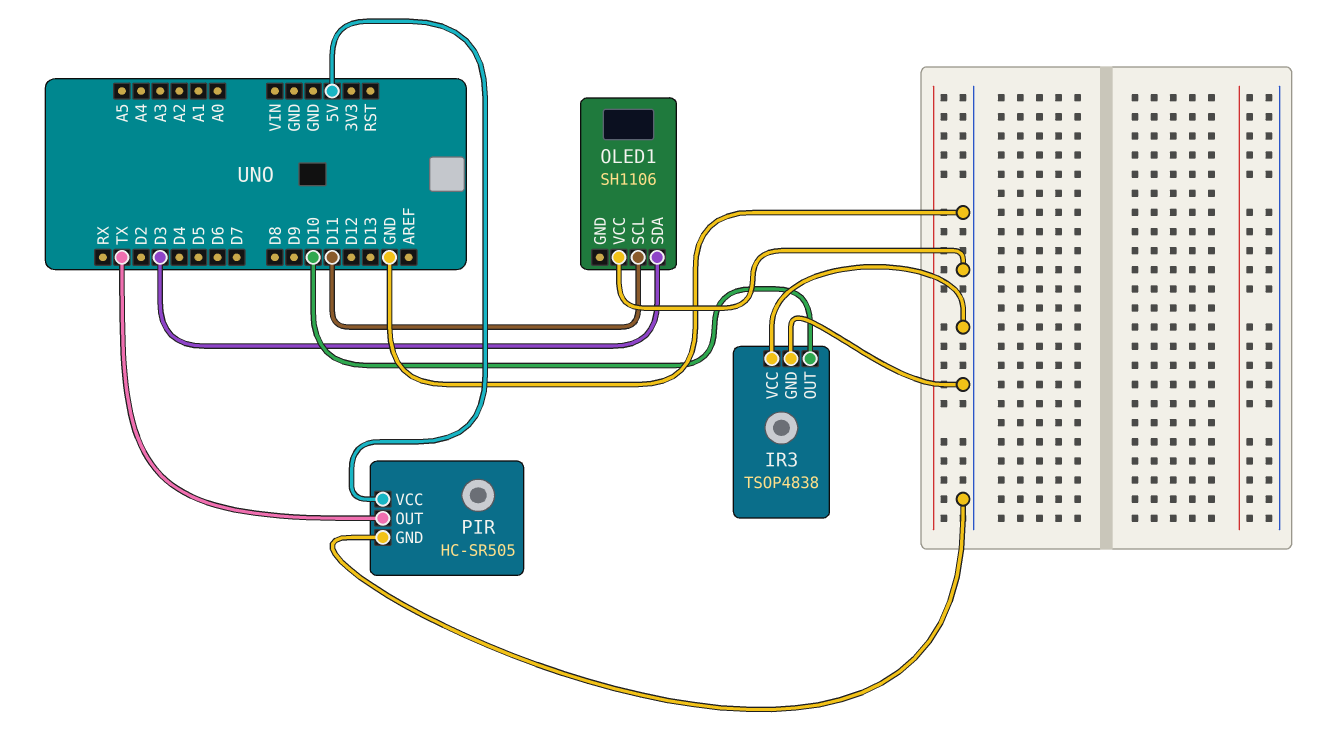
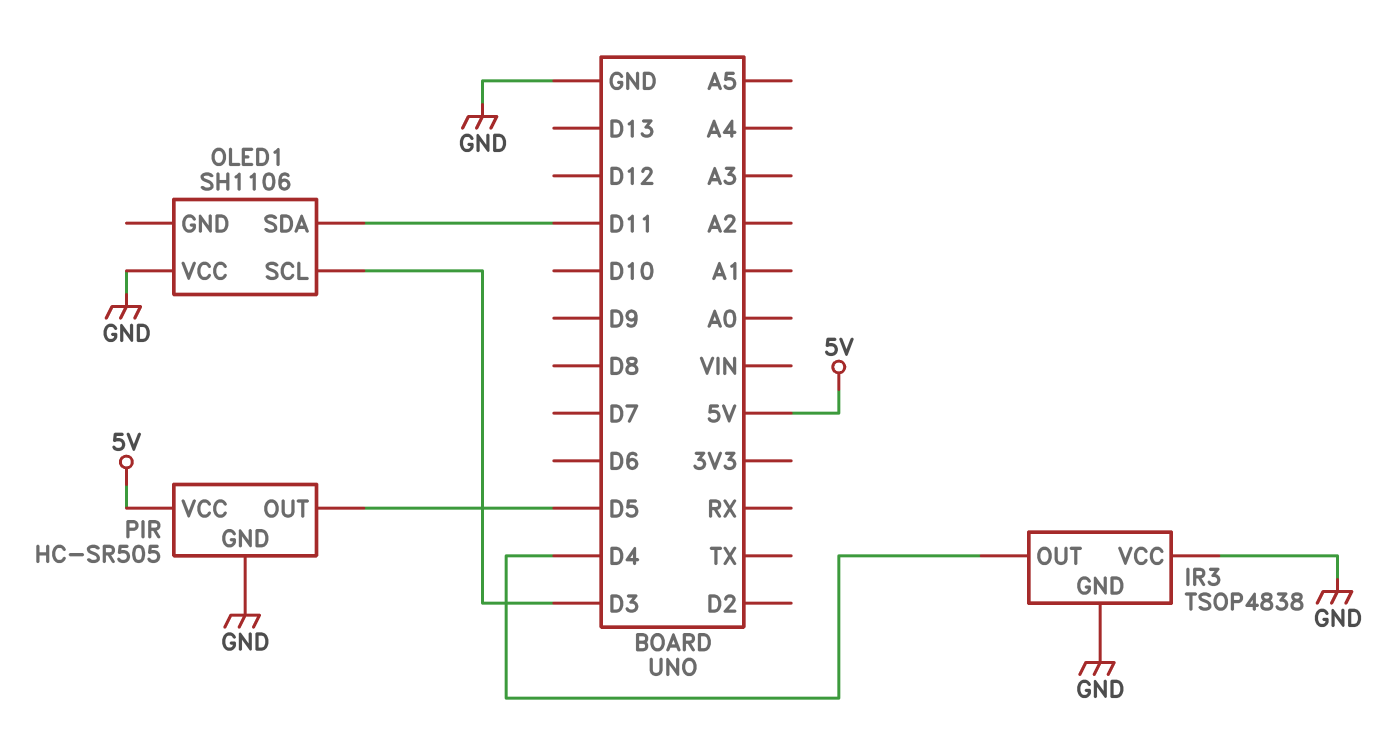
IR3 pin OUT: D10 -> D4
OLED1 pin SCL: D11 -> D3
OLED1 pin SDA: D3 -> D11
PIR pin OUT: TX -> D5

